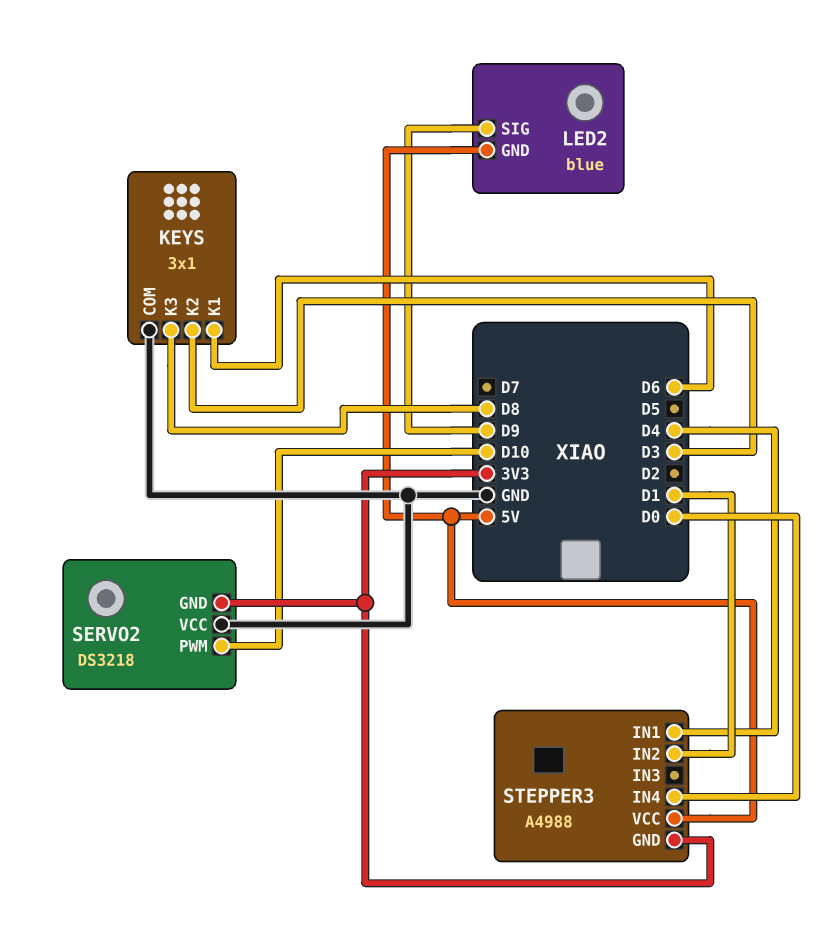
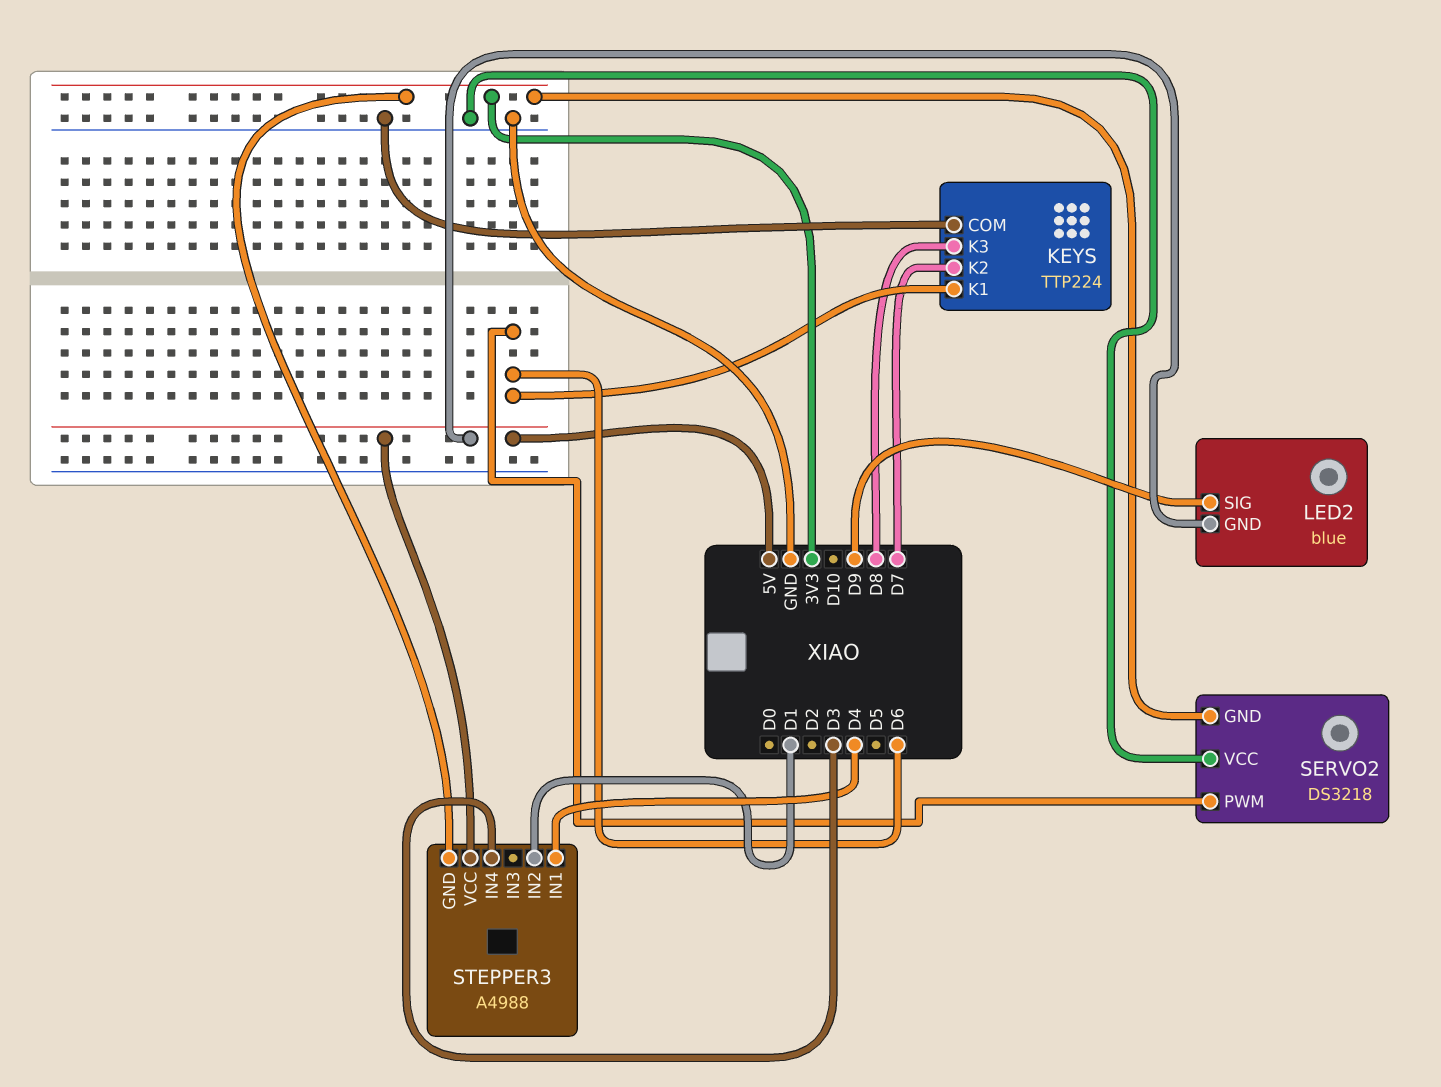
KEYS: 3x1 -> TTP224
KEYS pin K2: D3 -> D7
SERVO2 pin PWM: D10 -> D6
STEPPER3 pin IN4: D0 -> D3

